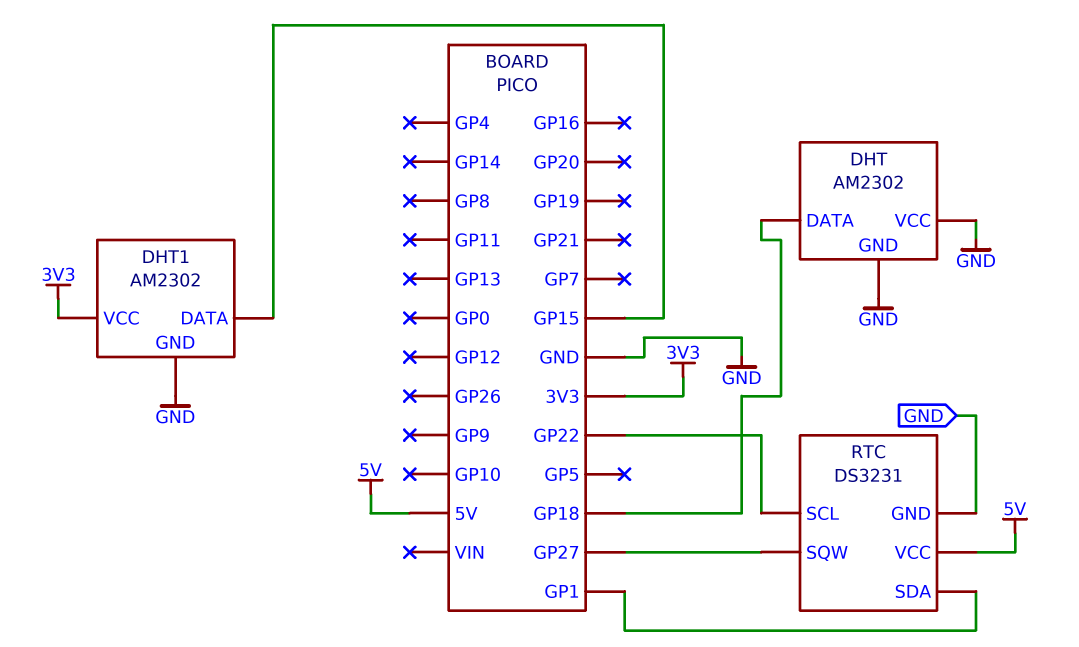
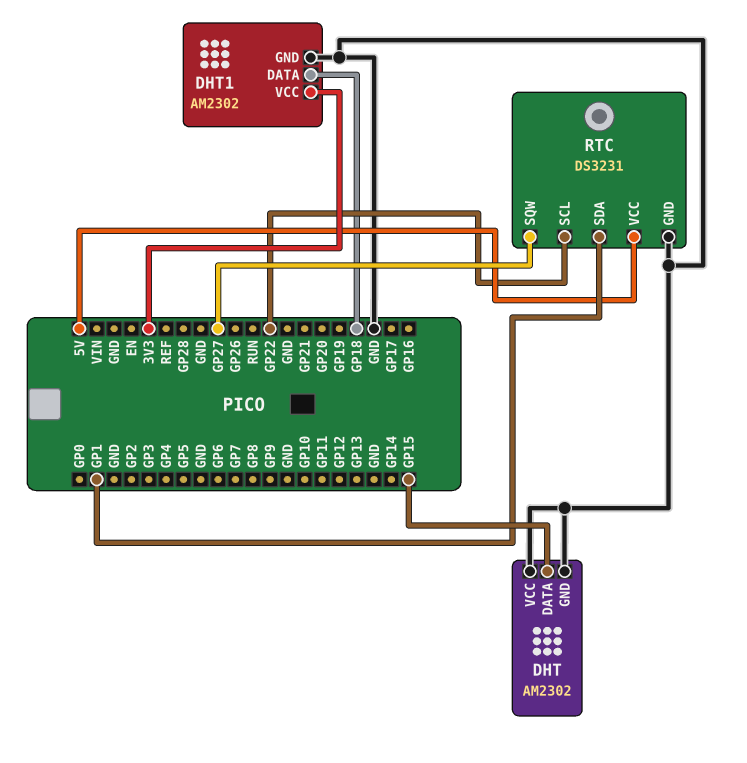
DHT pin DATA: GP18 -> GP15
DHT1 pin DATA: GP15 -> GP18

